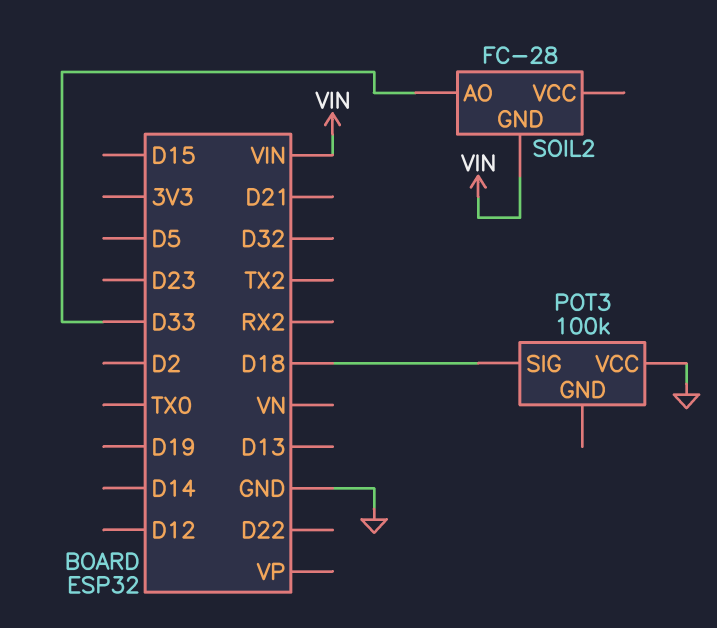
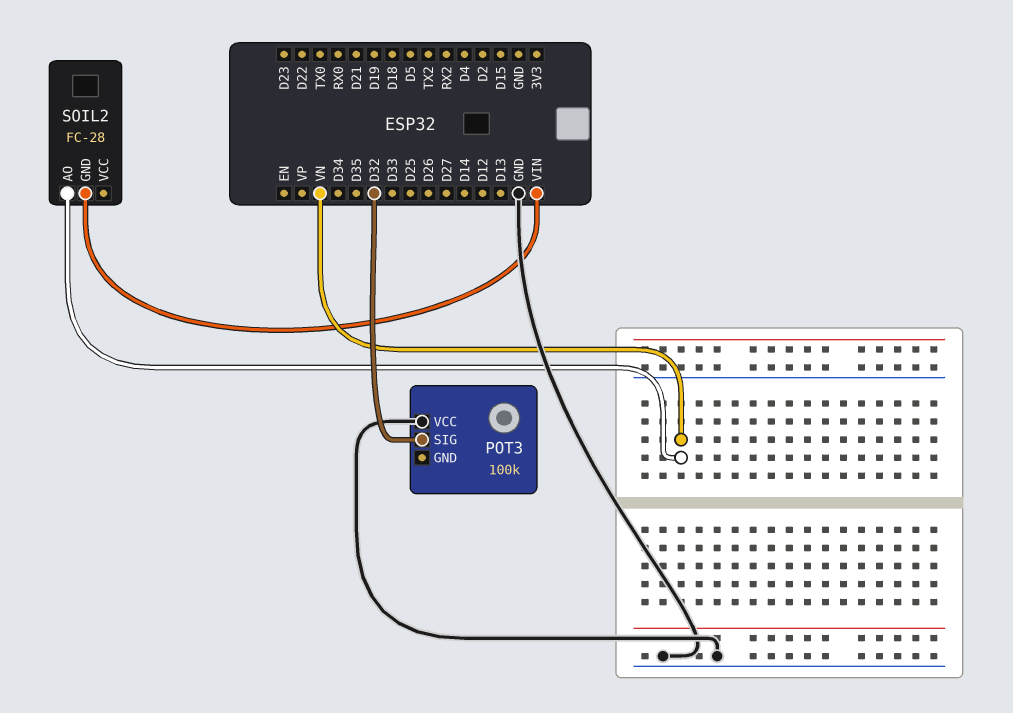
POT3 pin SIG: D18 -> D32
SOIL2 pin AO: D33 -> VN

